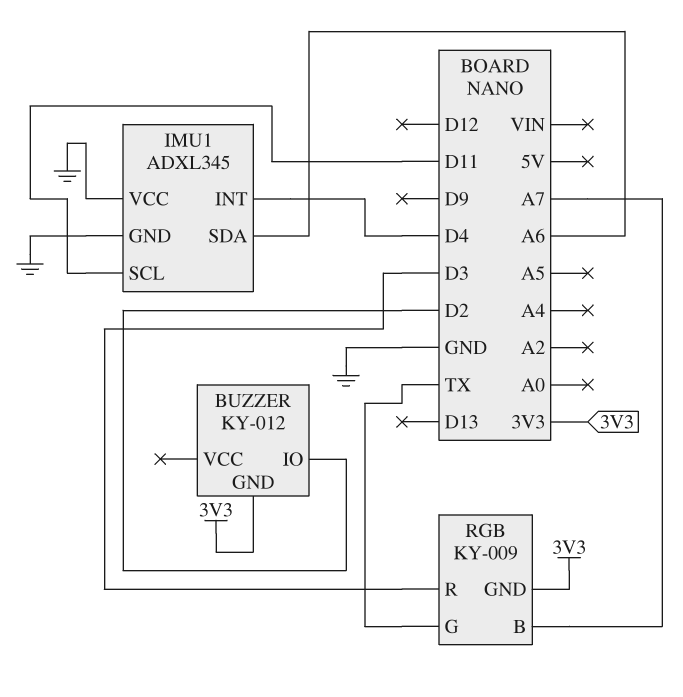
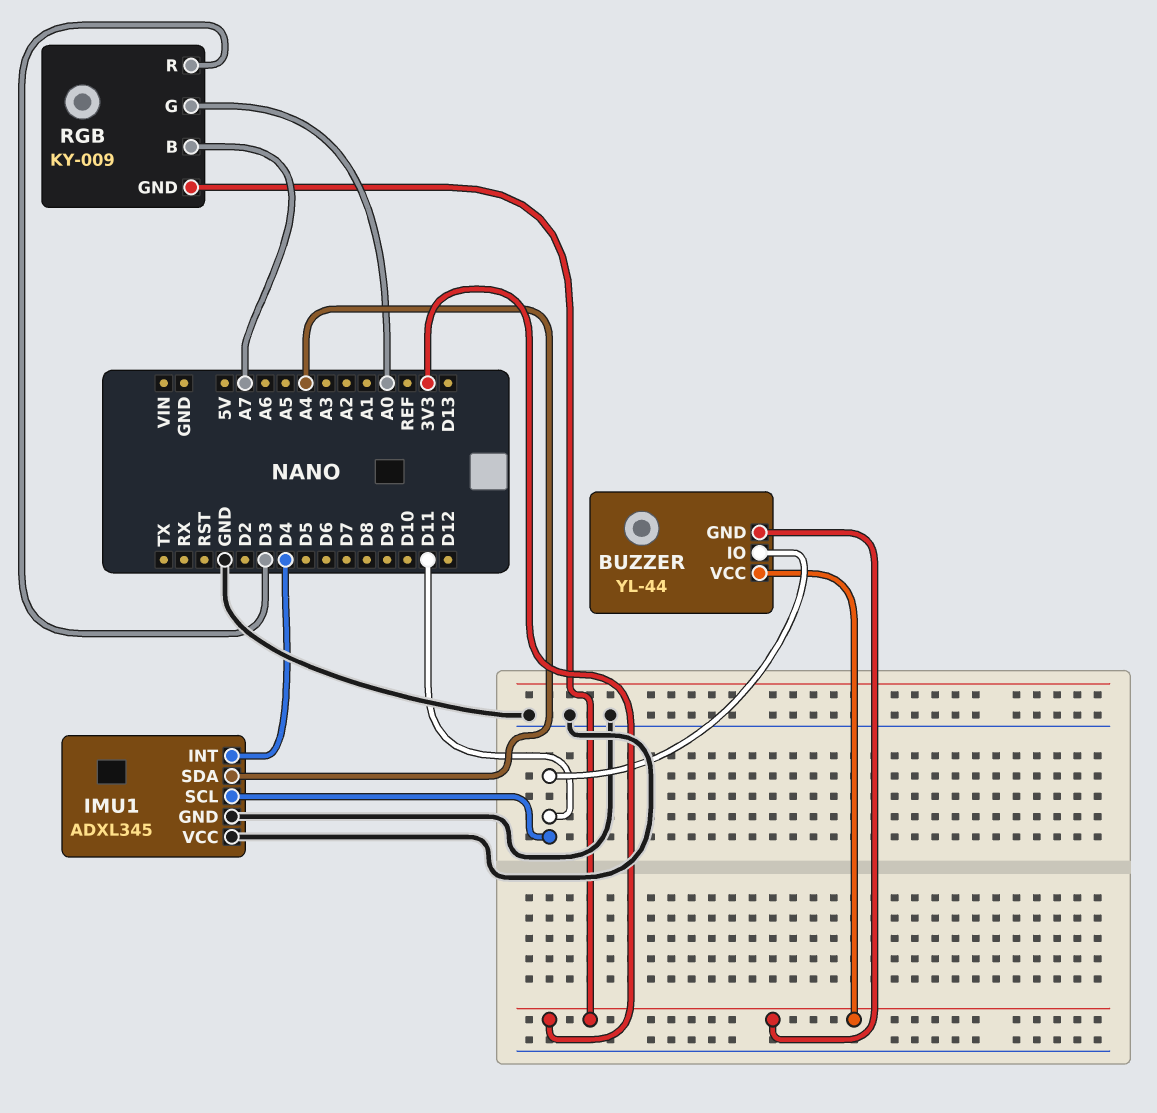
BUZZER: KY-012 -> YL-44
BUZZER pin IO: D2 -> D11
BUZZER pin VCC: none -> 3V3
IMU1 pin SDA: A6 -> A4
RGB pin G: TX -> A0

